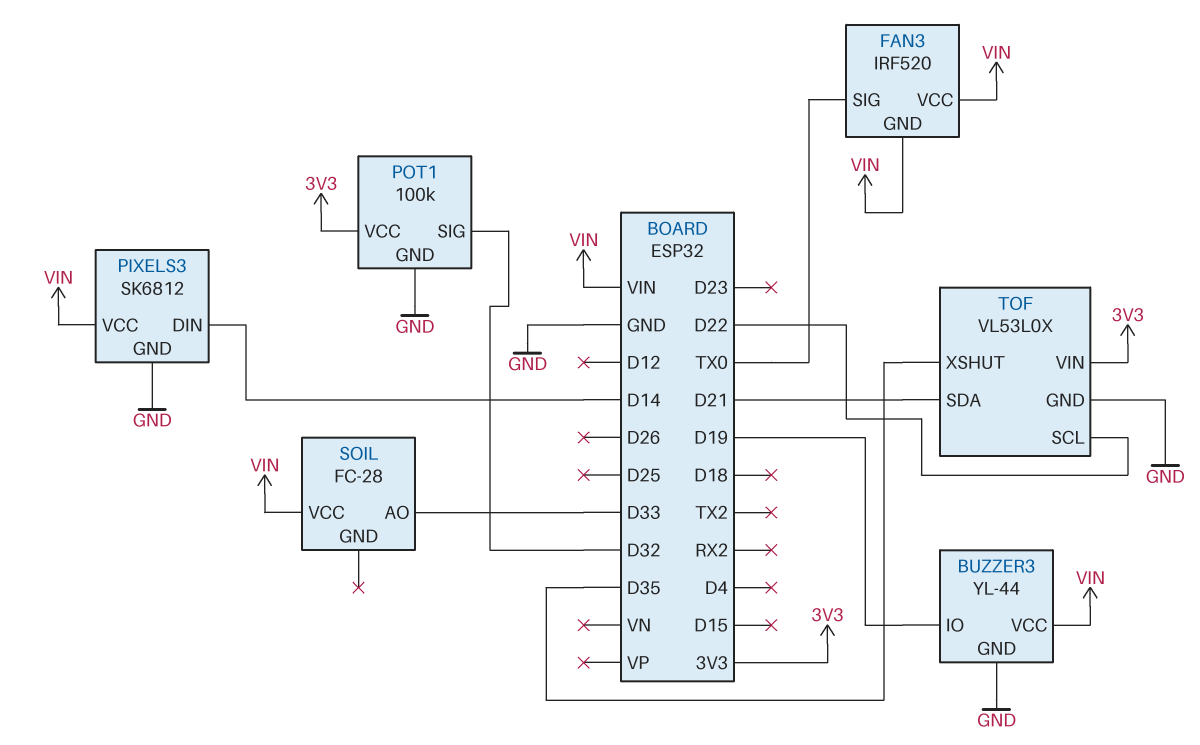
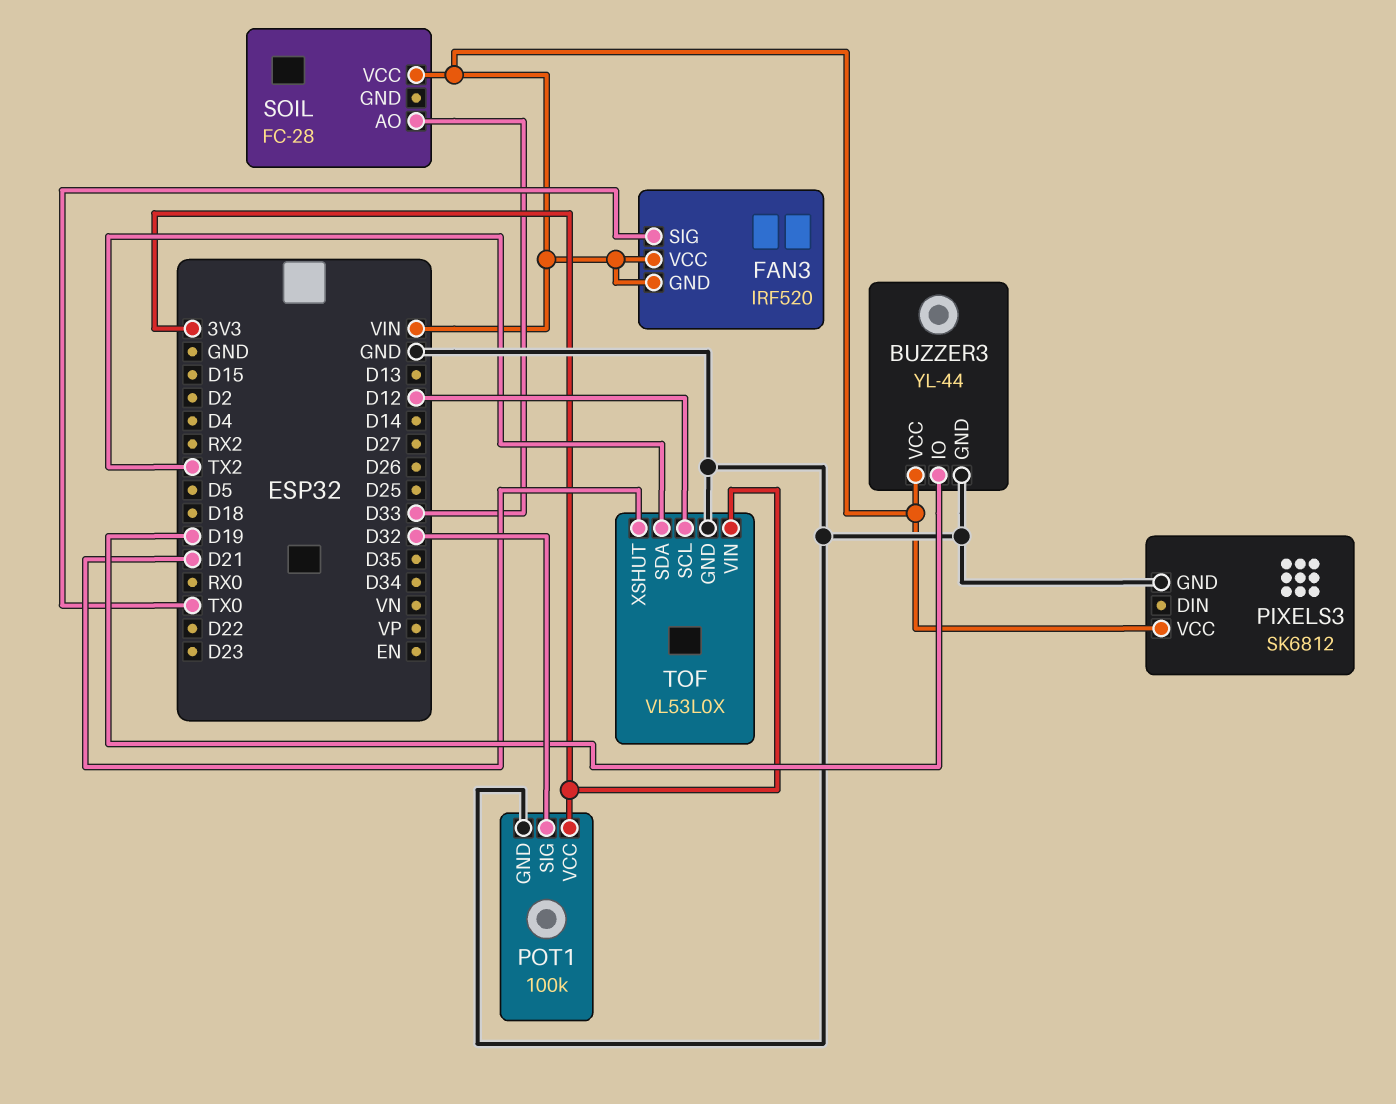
PIXELS3 pin DIN: D14 -> none
TOF pin SCL: D22 -> D12
TOF pin SDA: D21 -> TX2
TOF pin XSHUT: D35 -> D21

